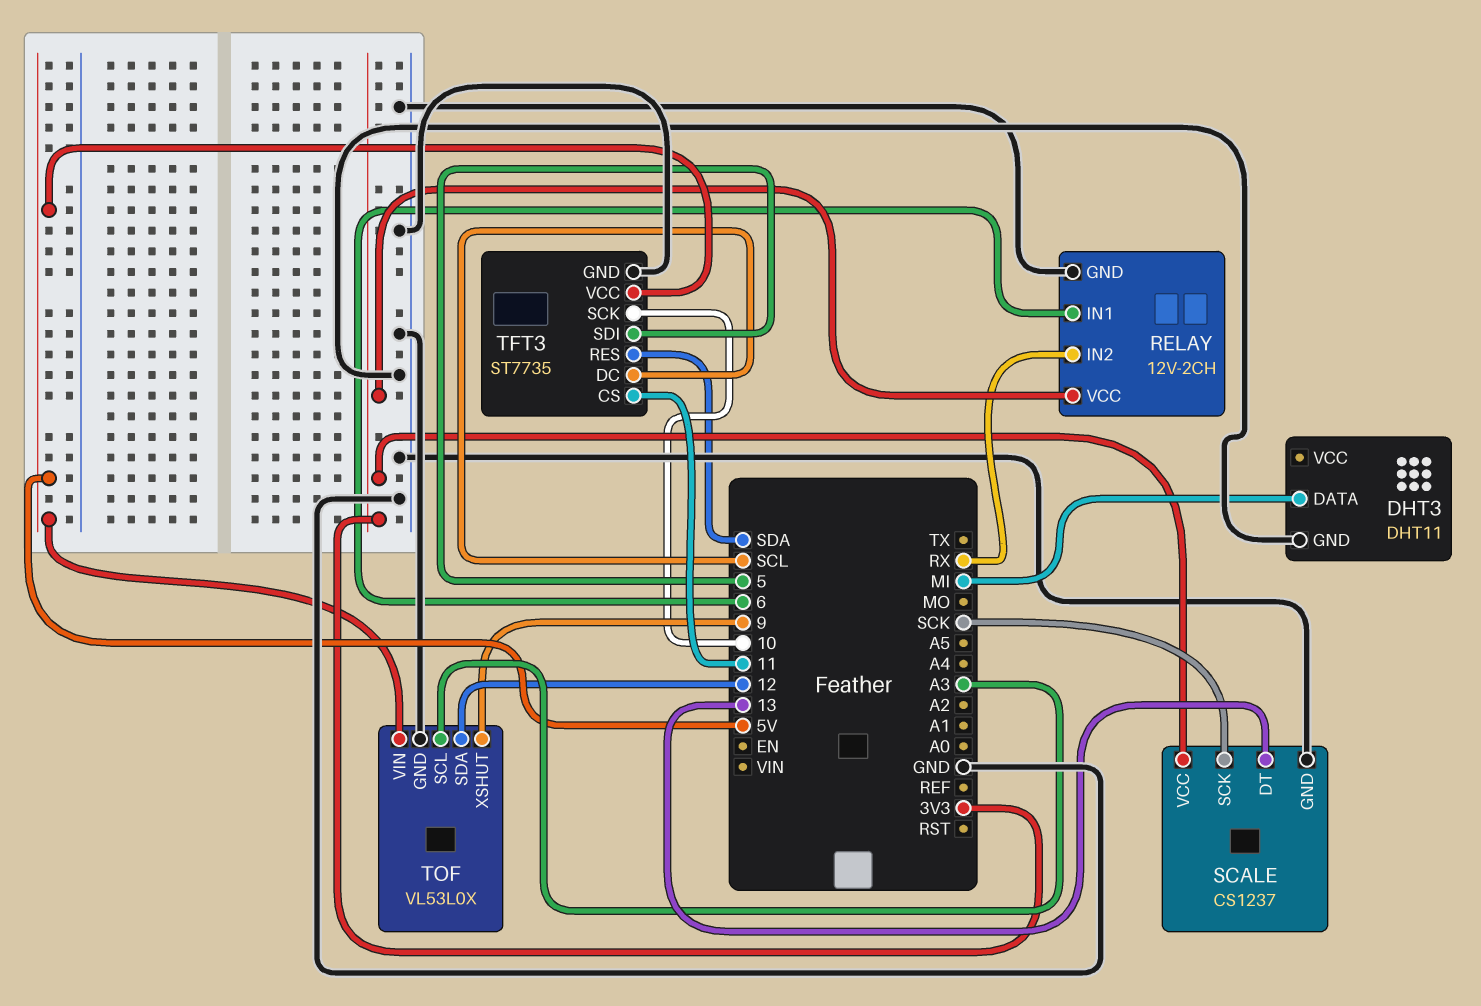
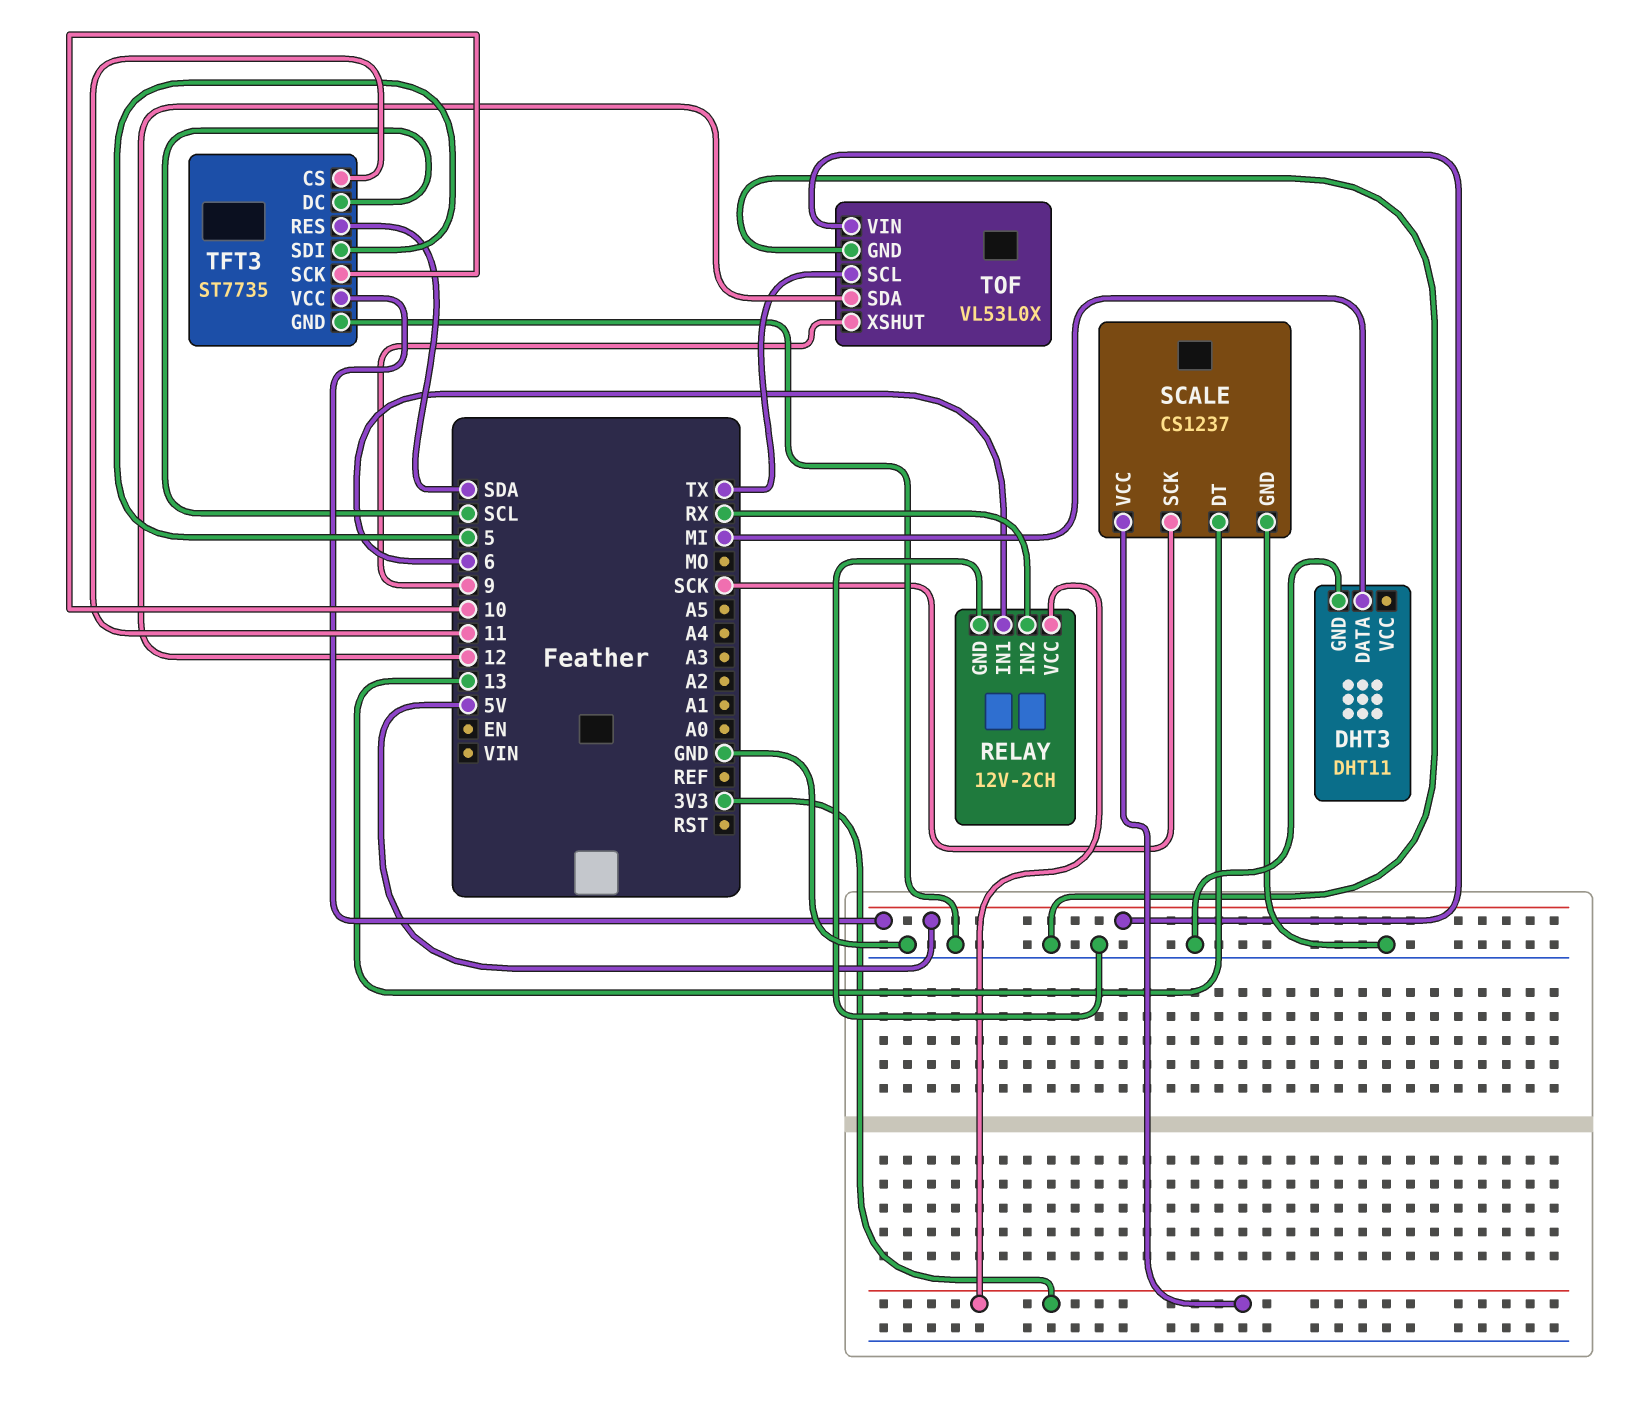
TOF pin SCL: A3 -> TX

